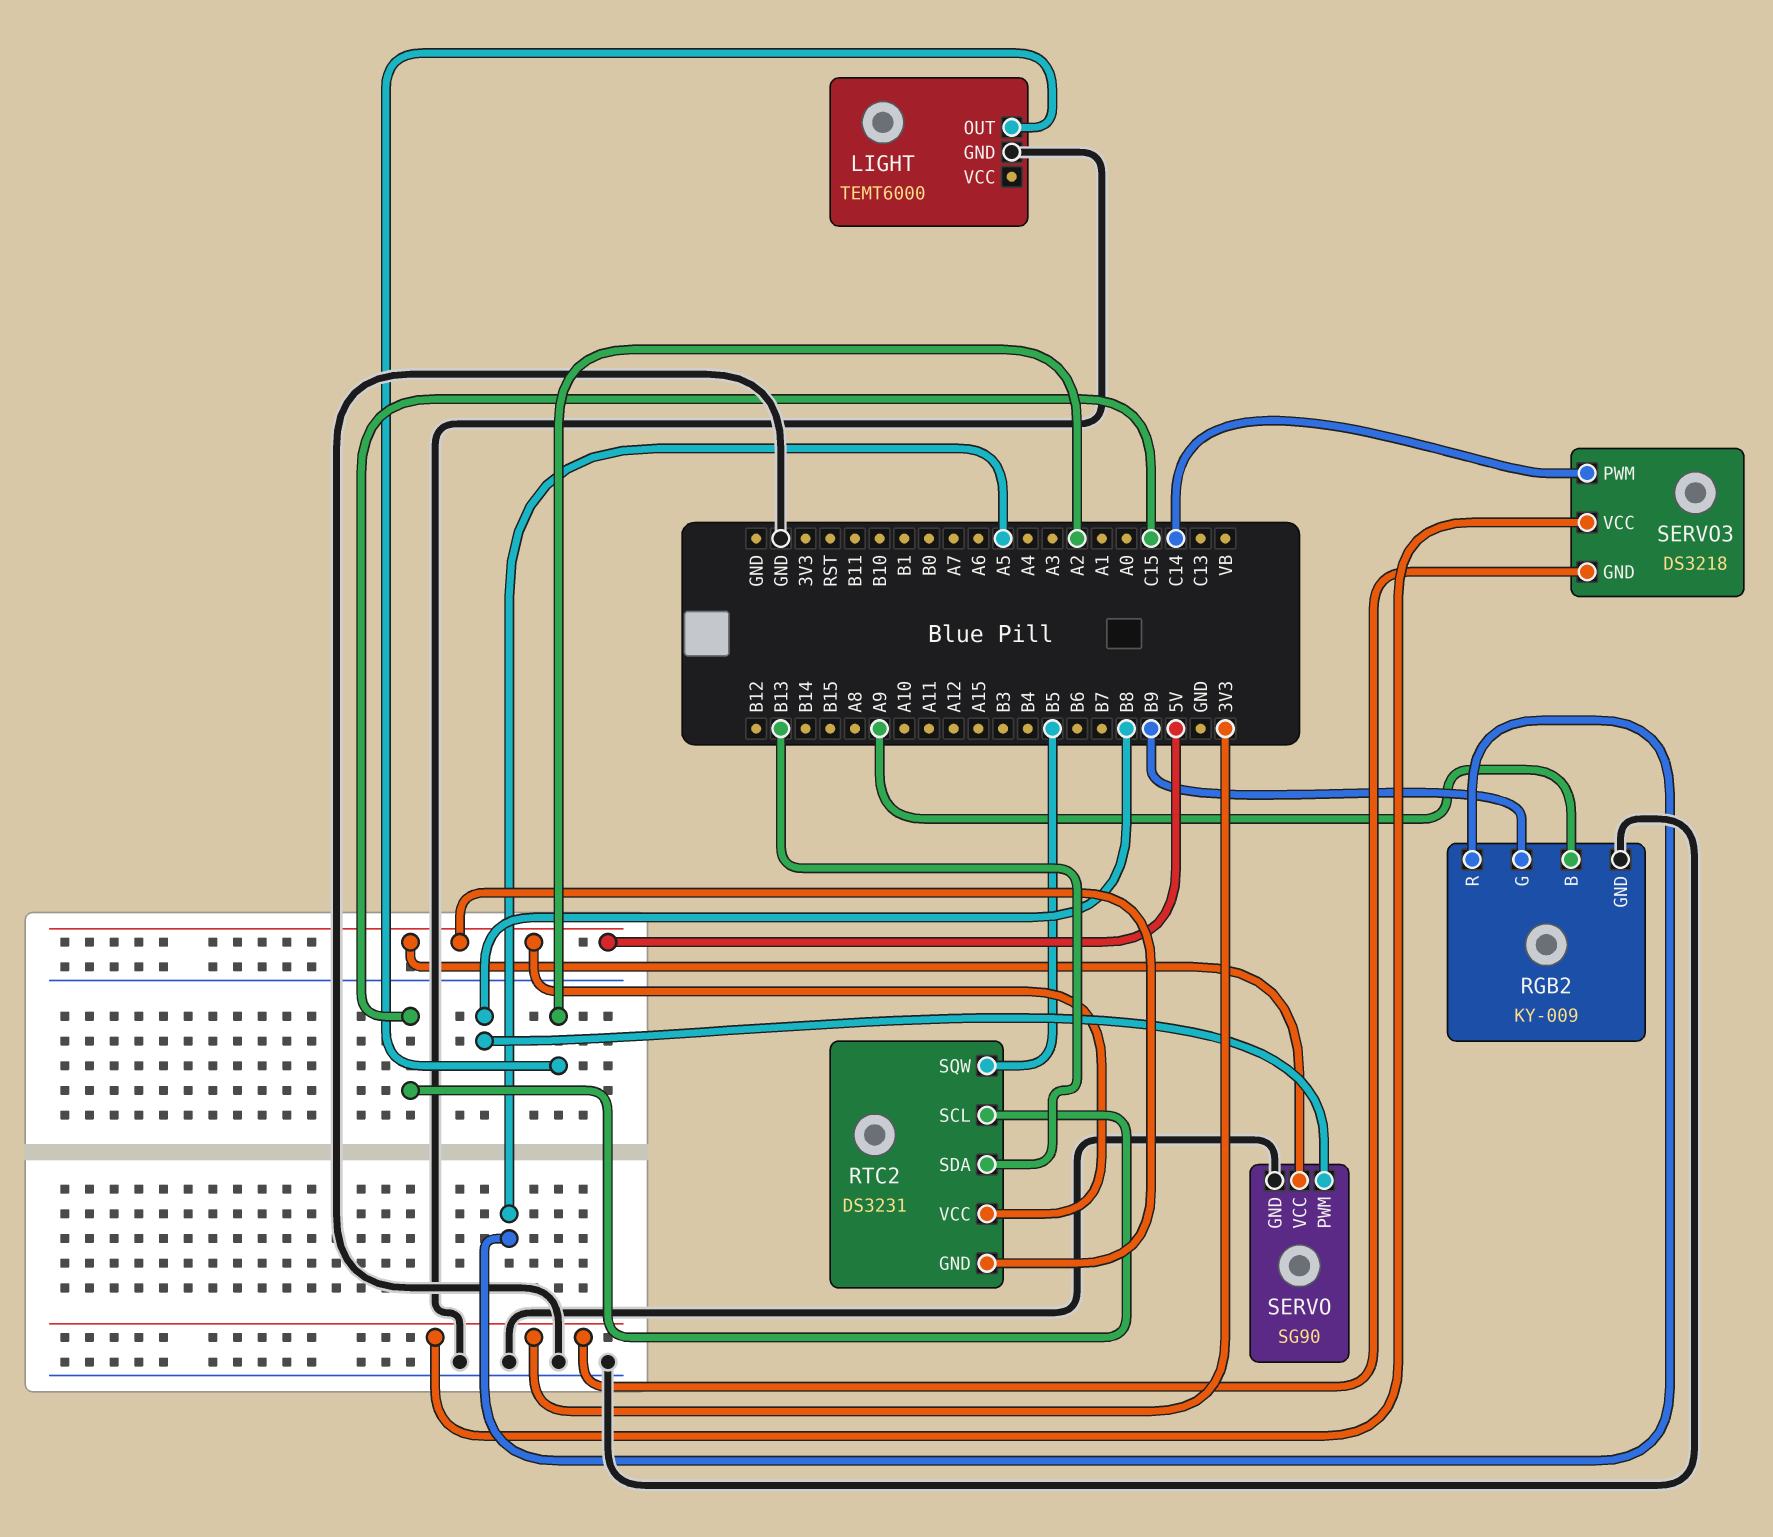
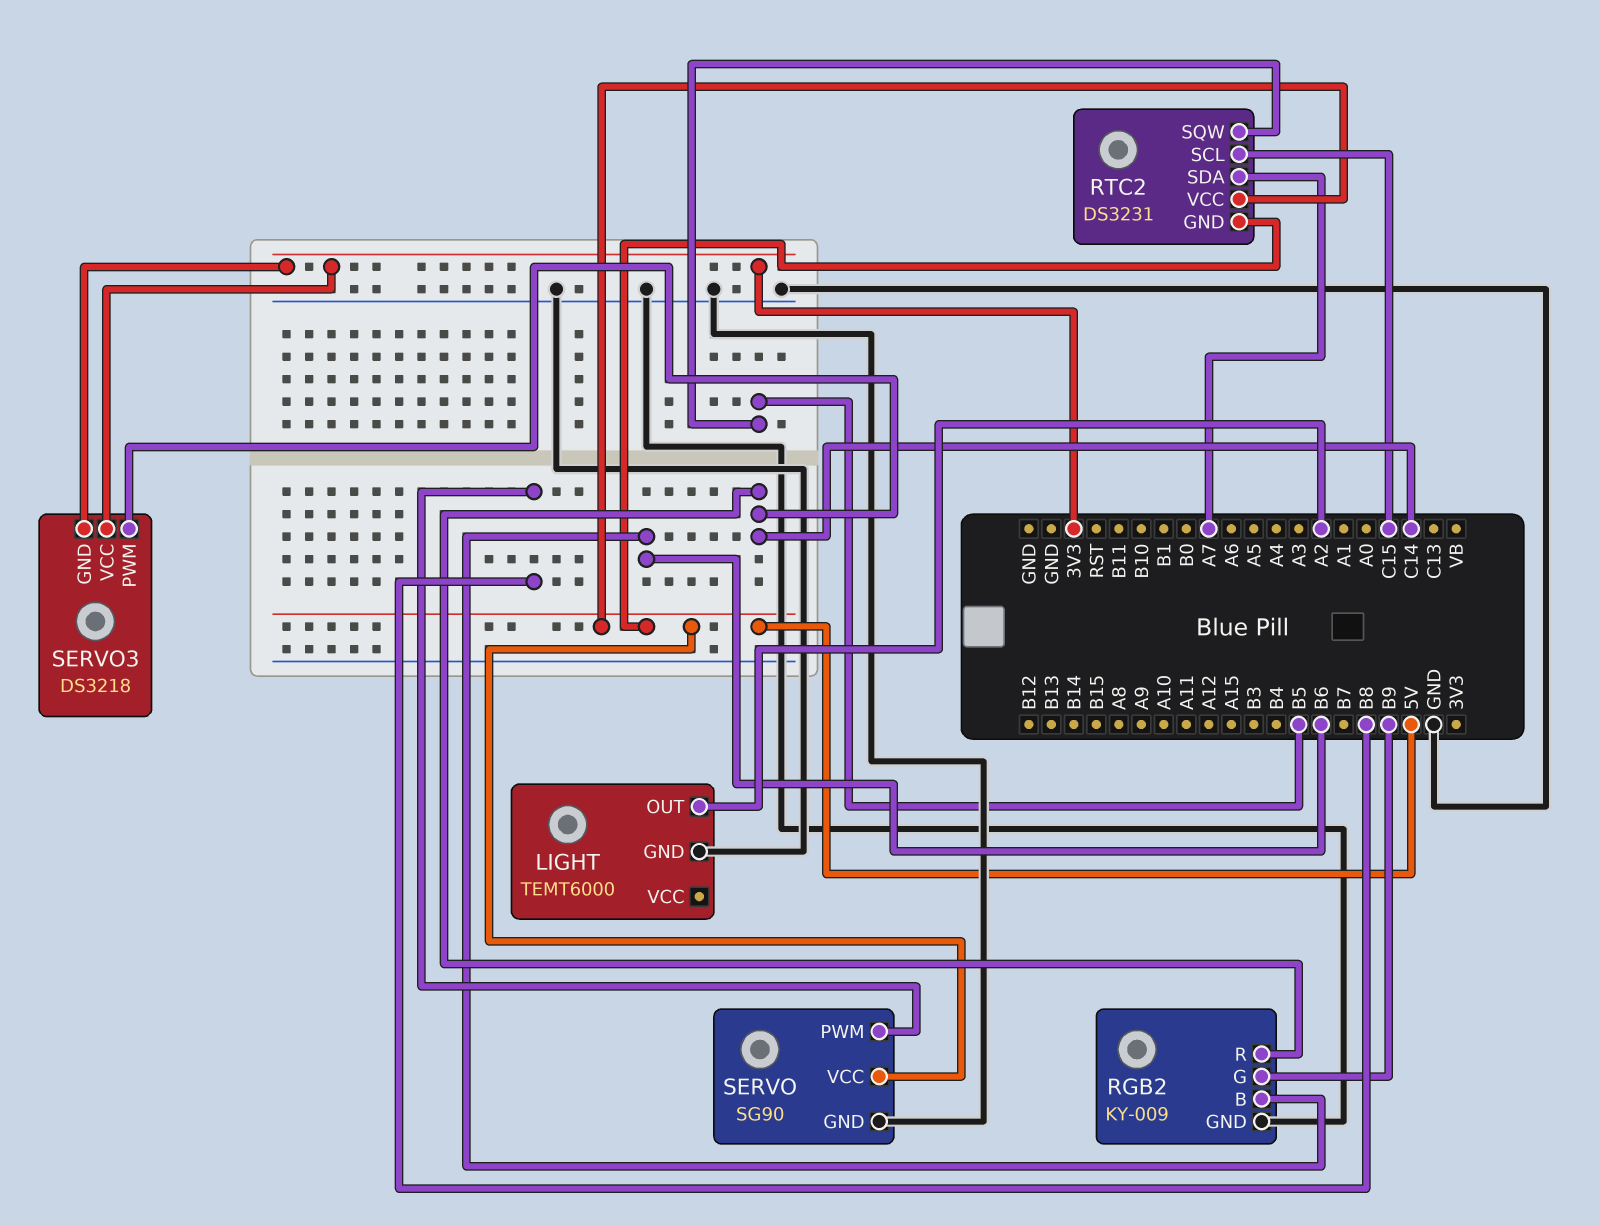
RGB2 pin B: A9 -> B6
RGB2 pin R: A5 -> C14
RTC2 pin SDA: B13 -> A7

